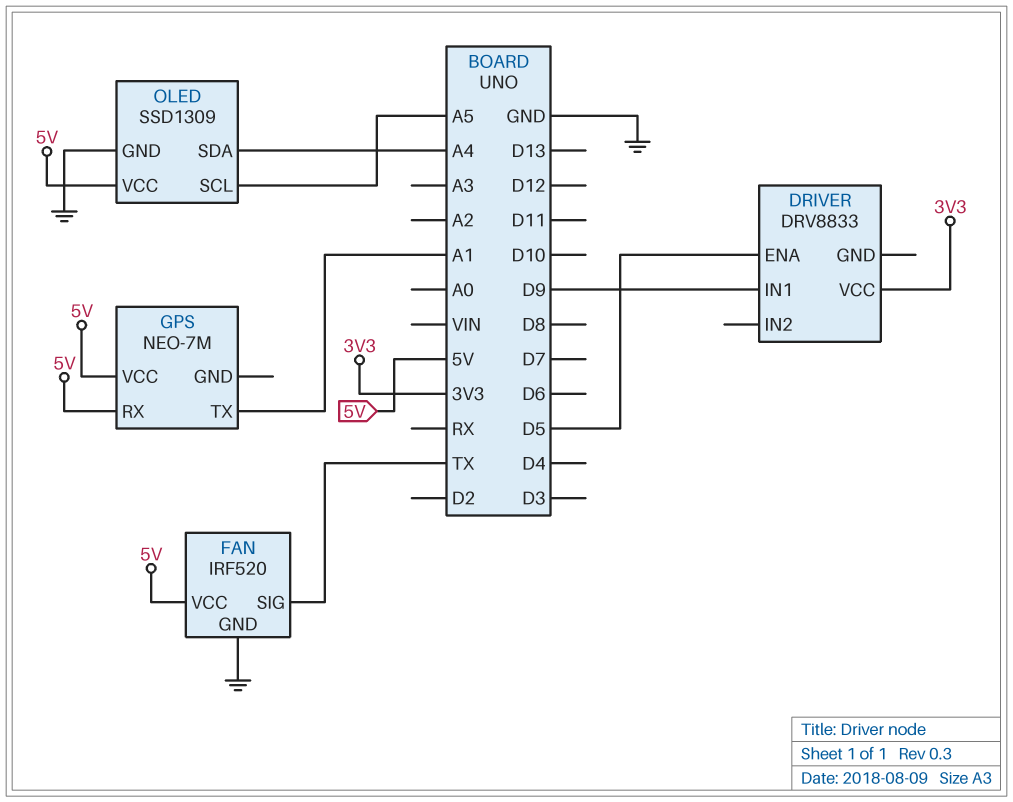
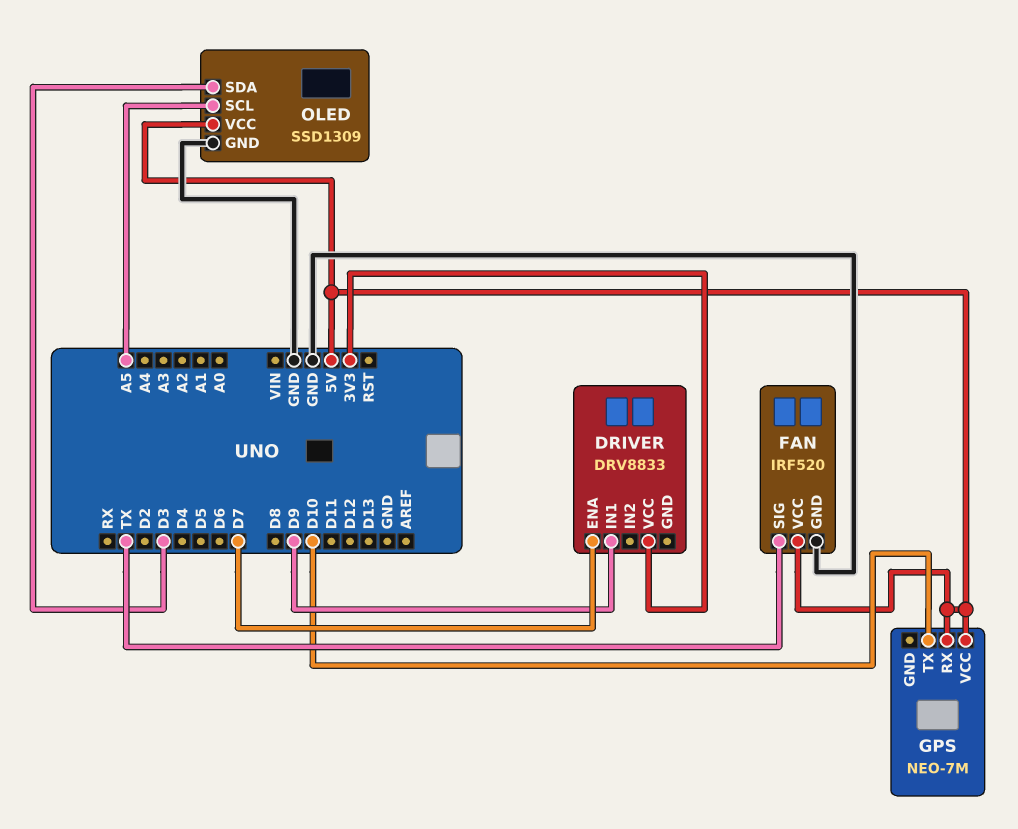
DRIVER pin ENA: D5 -> D7
GPS pin TX: A1 -> D10
OLED pin SDA: A4 -> D3

